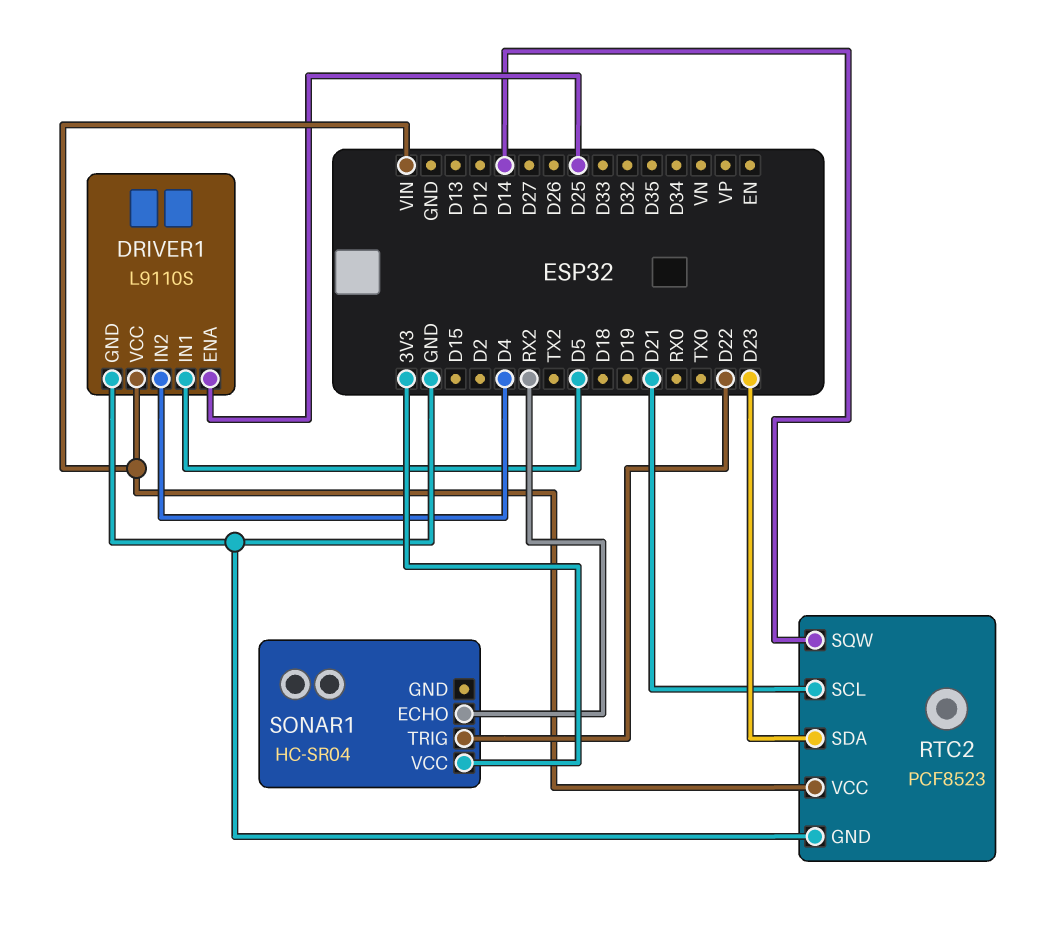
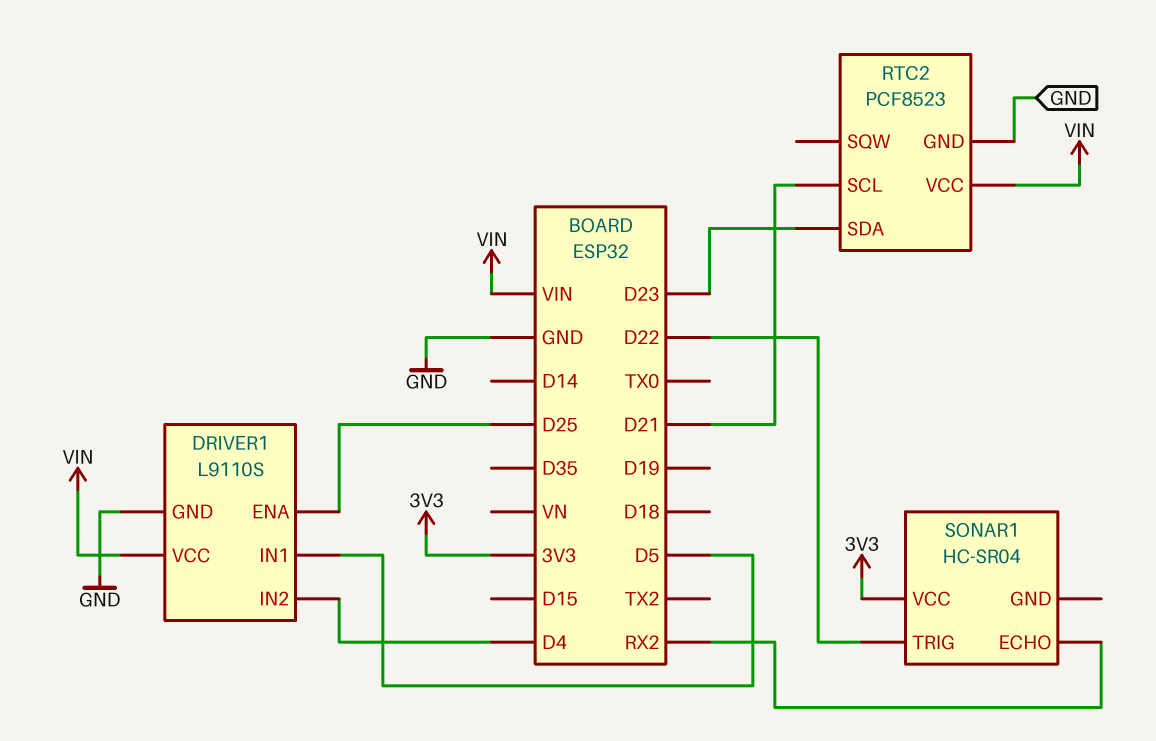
RTC2 pin SQW: D14 -> none

